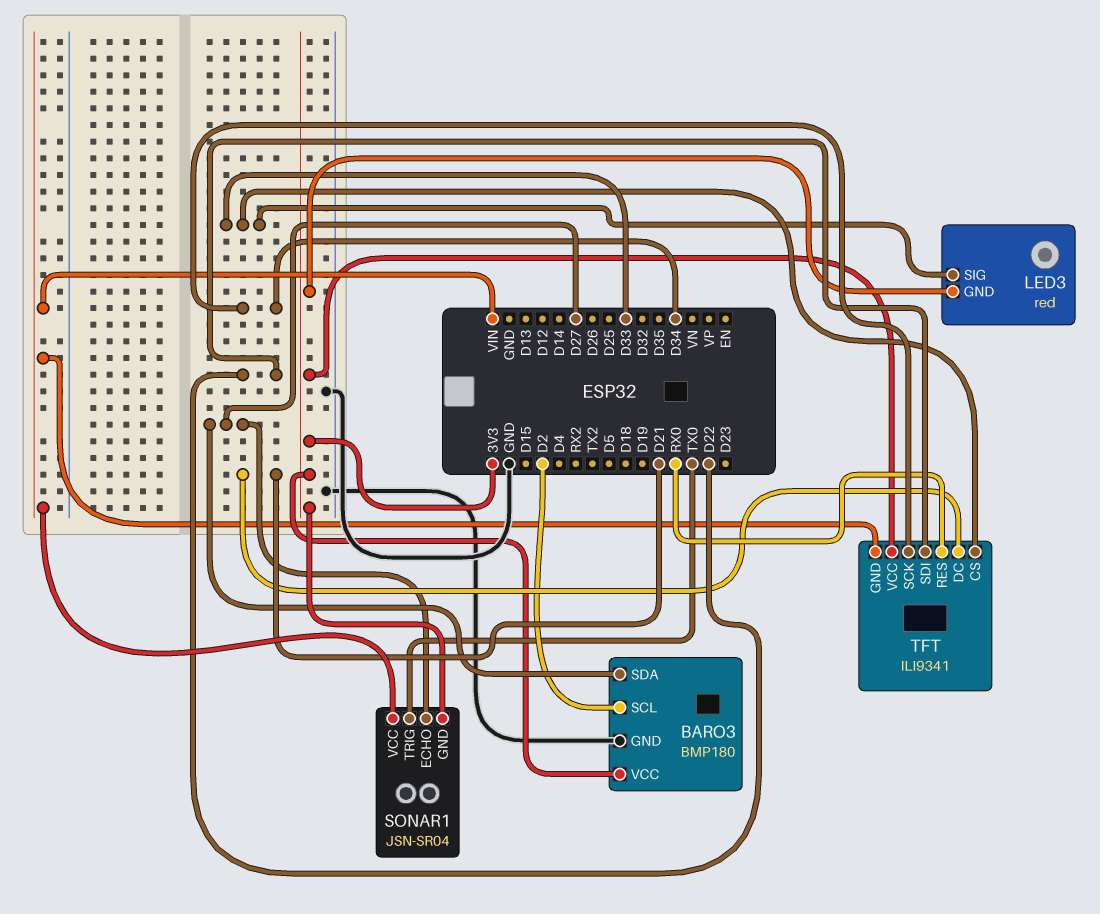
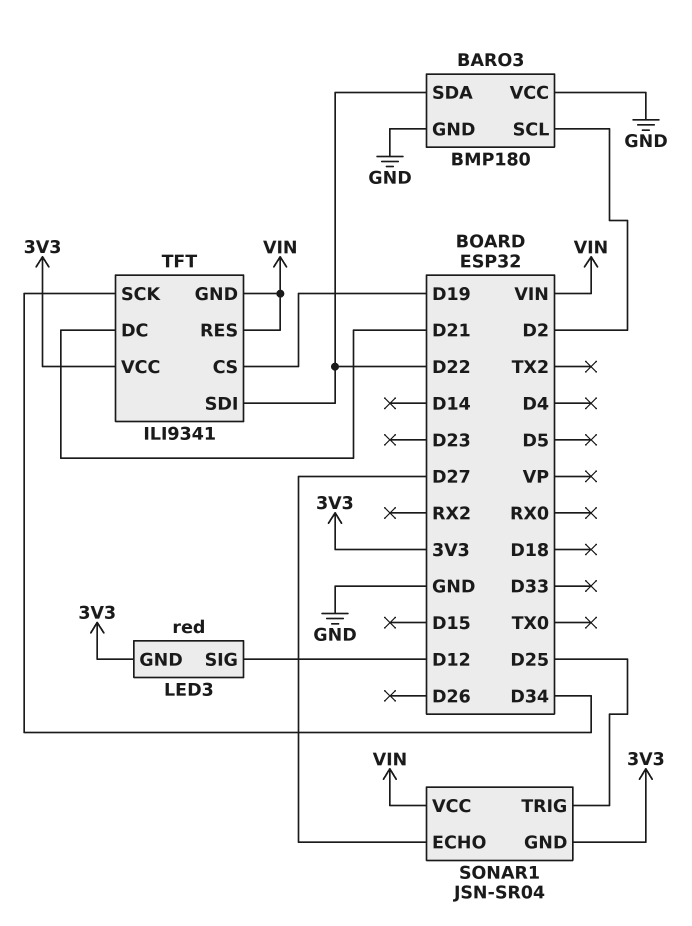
BARO3 pin SDA: D27 -> D22
BARO3 pin VCC: 3V3 -> GND
LED3 pin SIG: D33 -> D12
SONAR1 pin TRIG: TX0 -> D25
TFT pin CS: D33 -> D19
TFT pin RES: RX0 -> VIN

